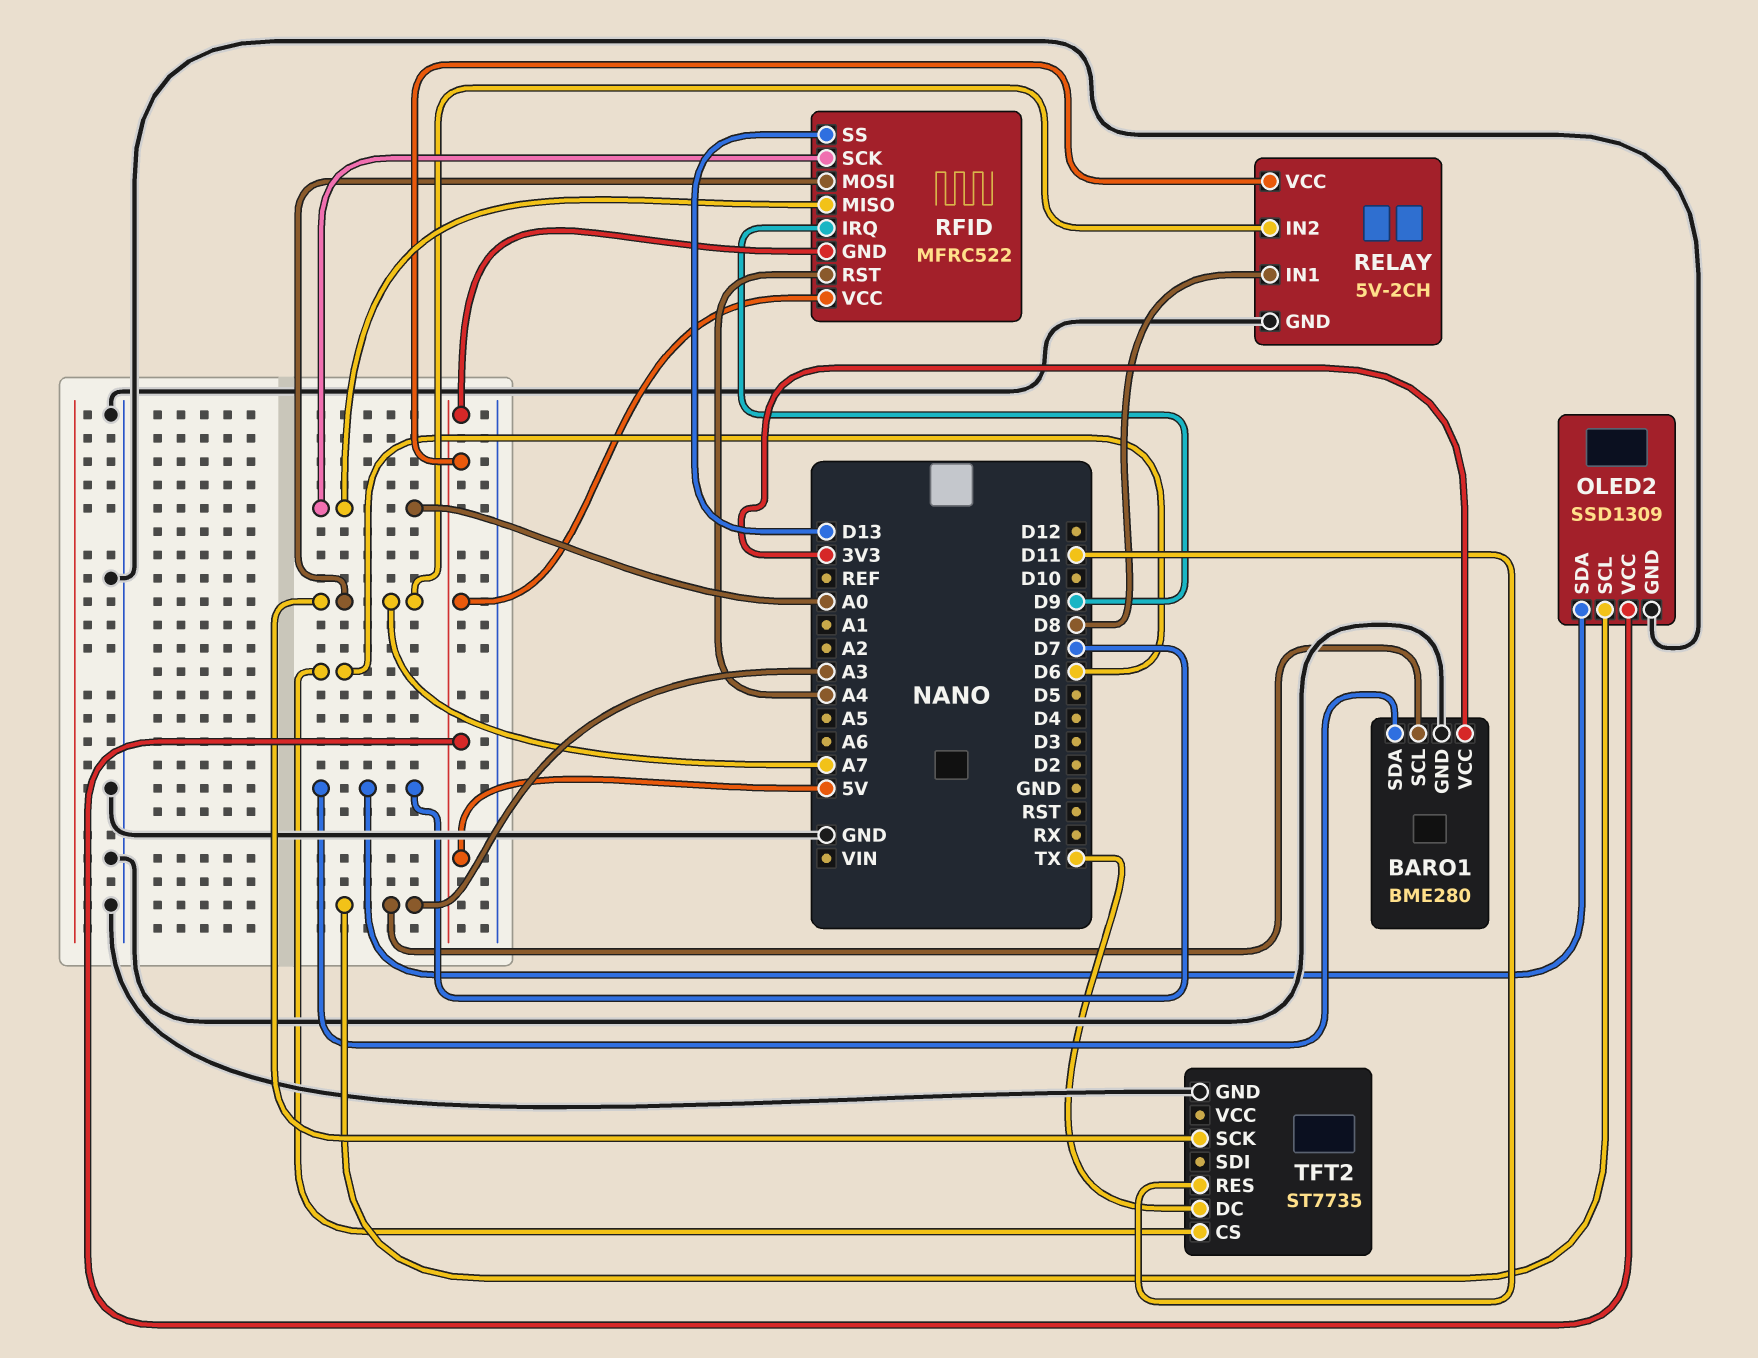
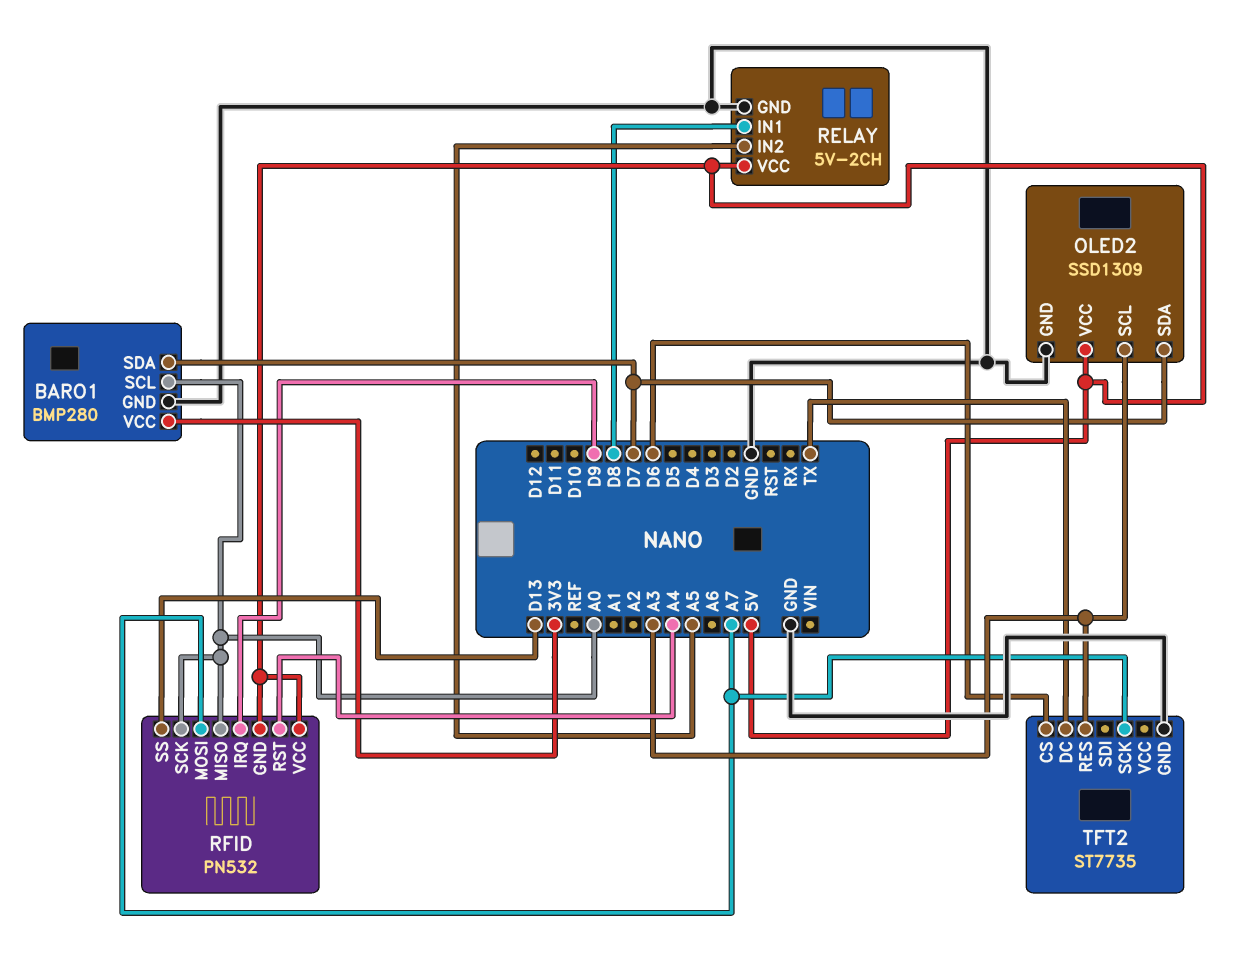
BARO1: BME280 -> BMP280
BARO1 pin SCL: A3 -> A0
RELAY pin IN2: A7 -> A5
RFID: MFRC522 -> PN532
TFT2 pin RES: D11 -> A3

